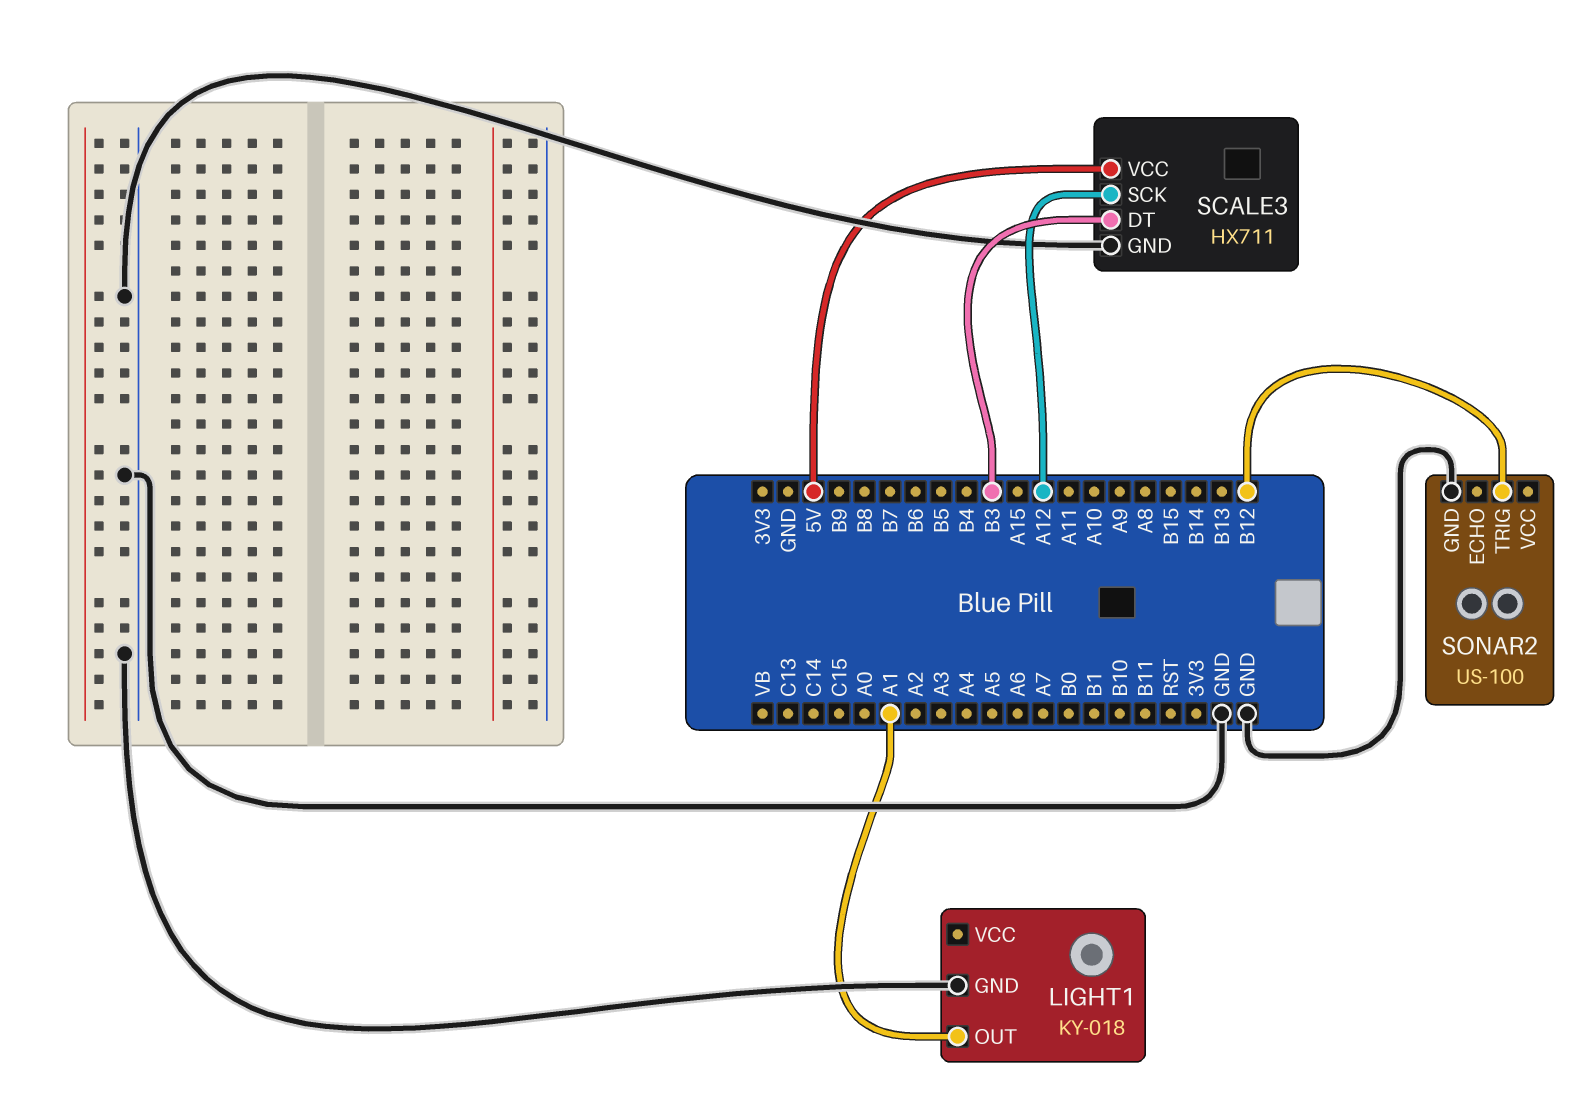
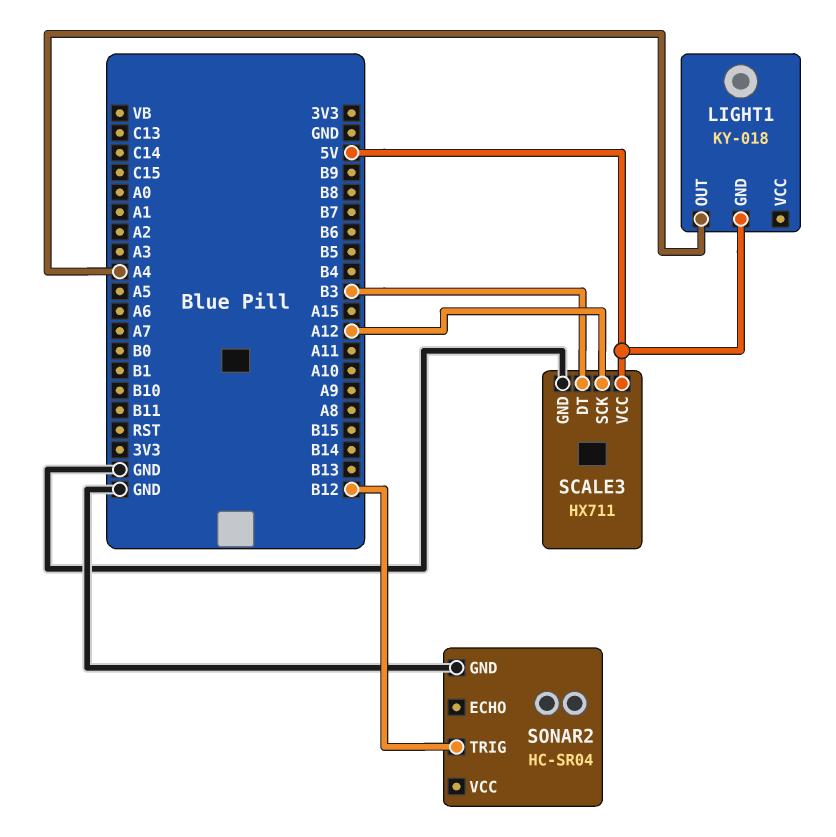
LIGHT1 pin GND: GND -> 5V
LIGHT1 pin OUT: A1 -> A4
SONAR2: US-100 -> HC-SR04

